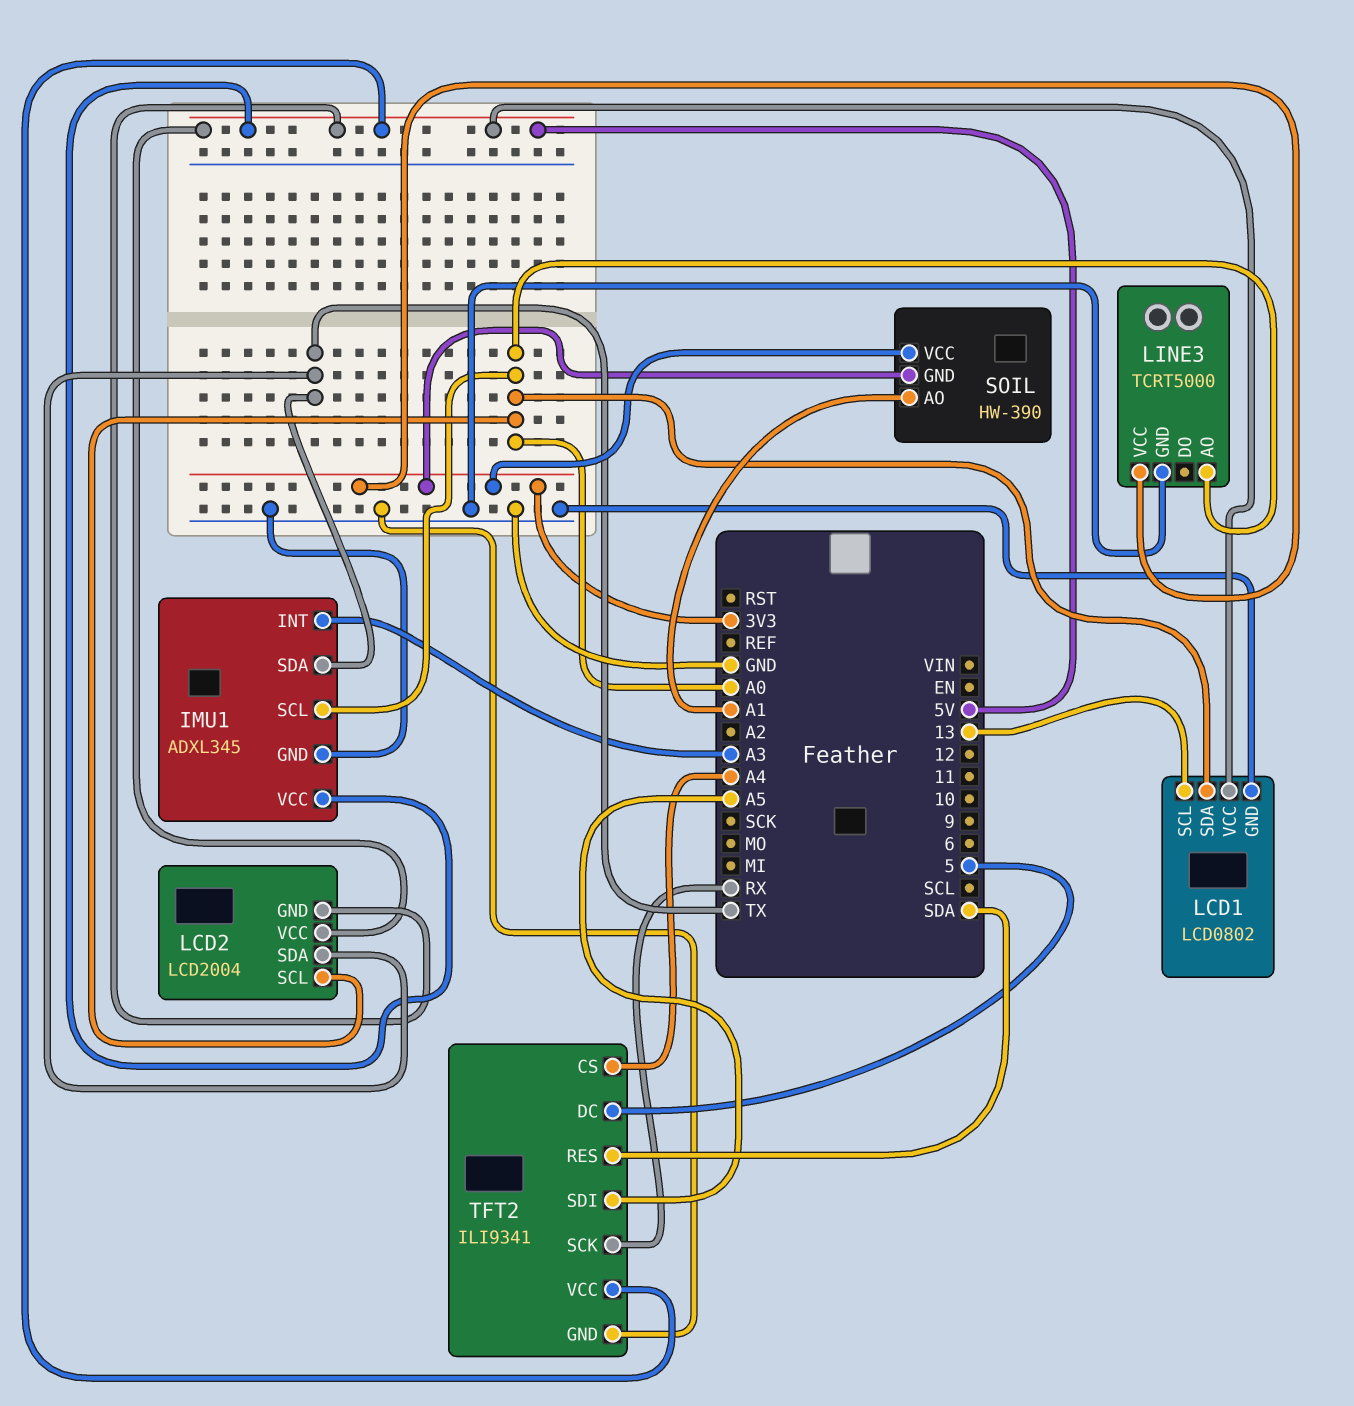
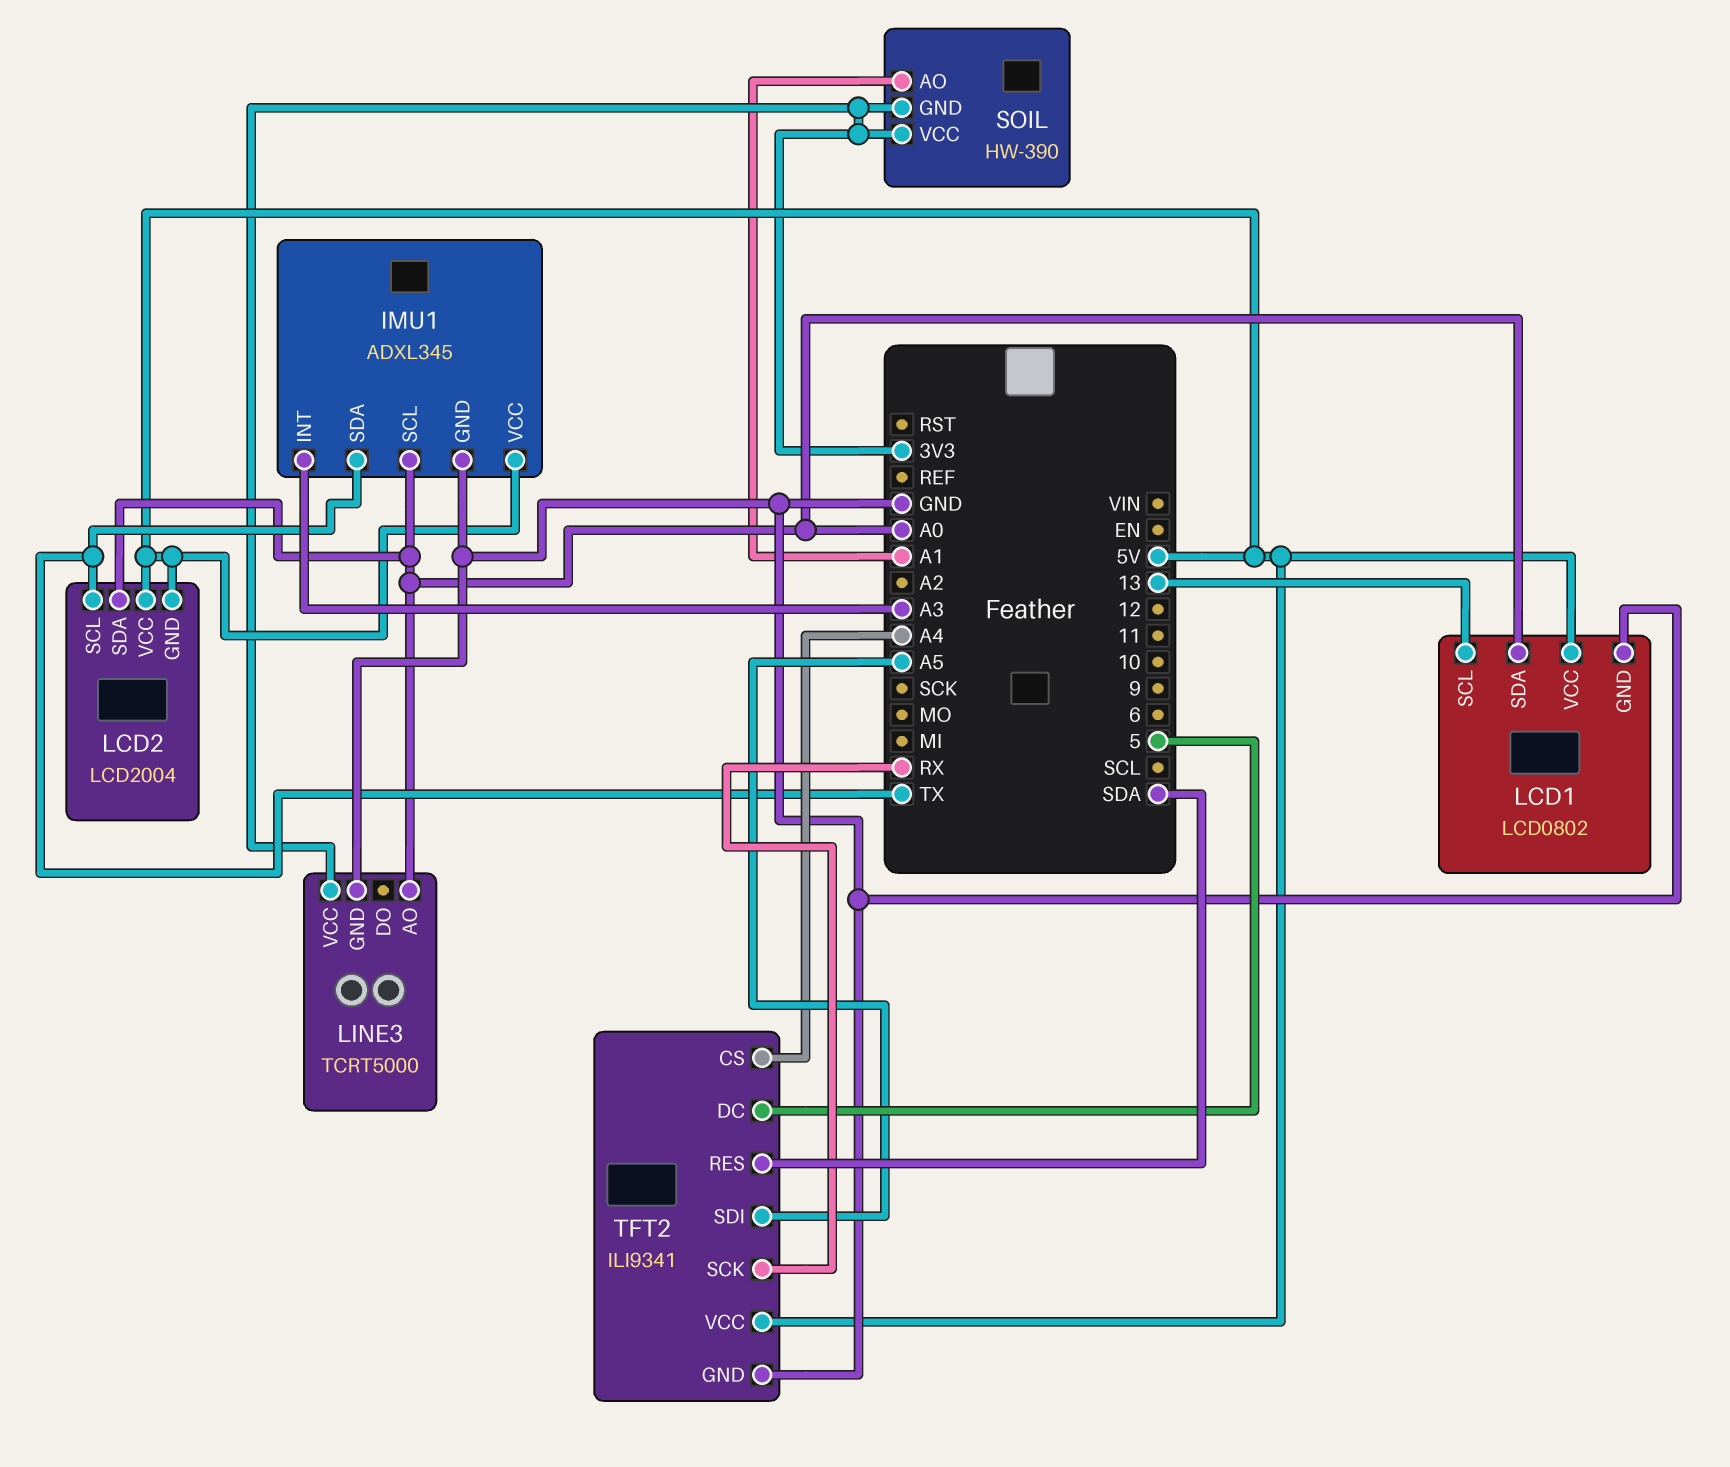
LCD2 pin SCL: A0 -> TX
LCD2 pin SDA: TX -> A0

